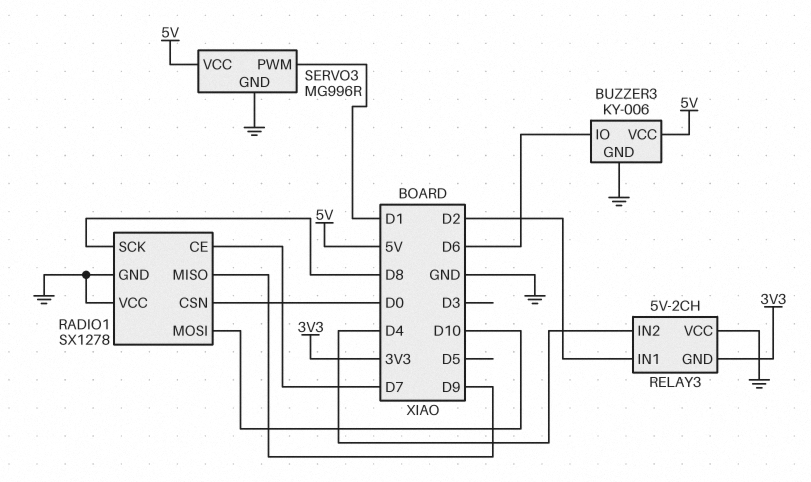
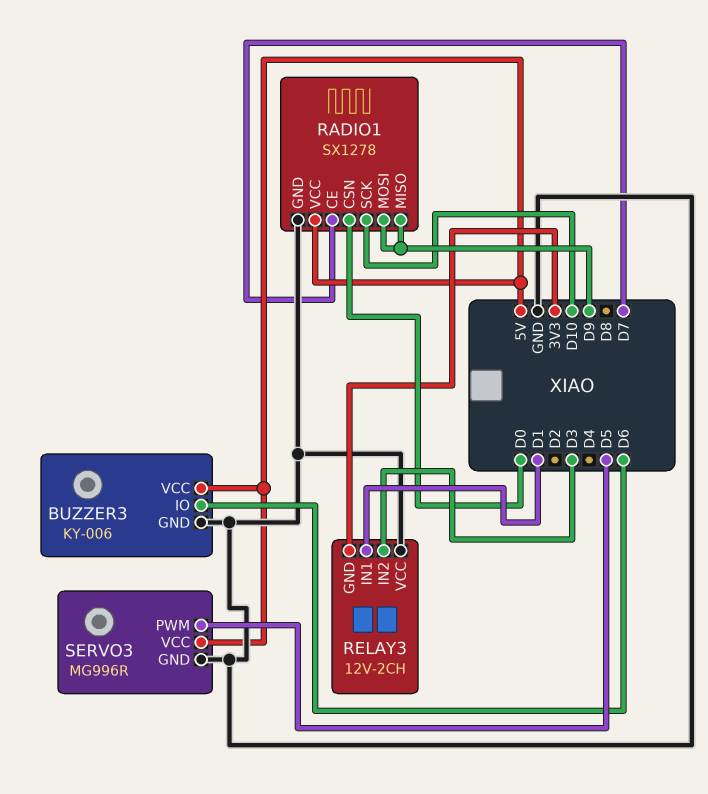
RADIO1 pin MOSI: D10 -> D9
RADIO1 pin SCK: D8 -> D10
RADIO1 pin VCC: GND -> 5V
RELAY3: 5V-2CH -> 12V-2CH
RELAY3 pin IN1: D2 -> D1
RELAY3 pin IN2: D4 -> D3
SERVO3 pin PWM: D1 -> D5

